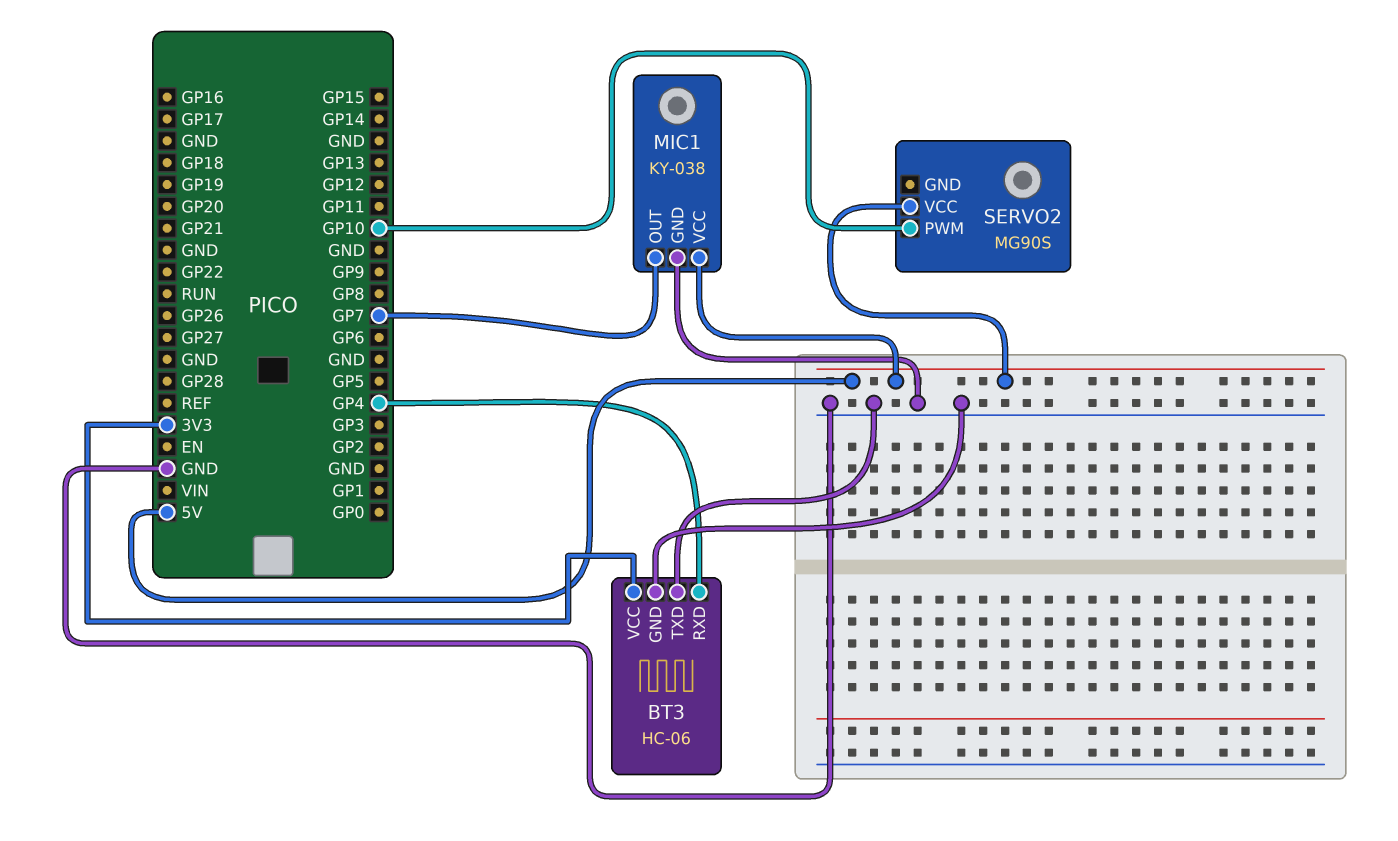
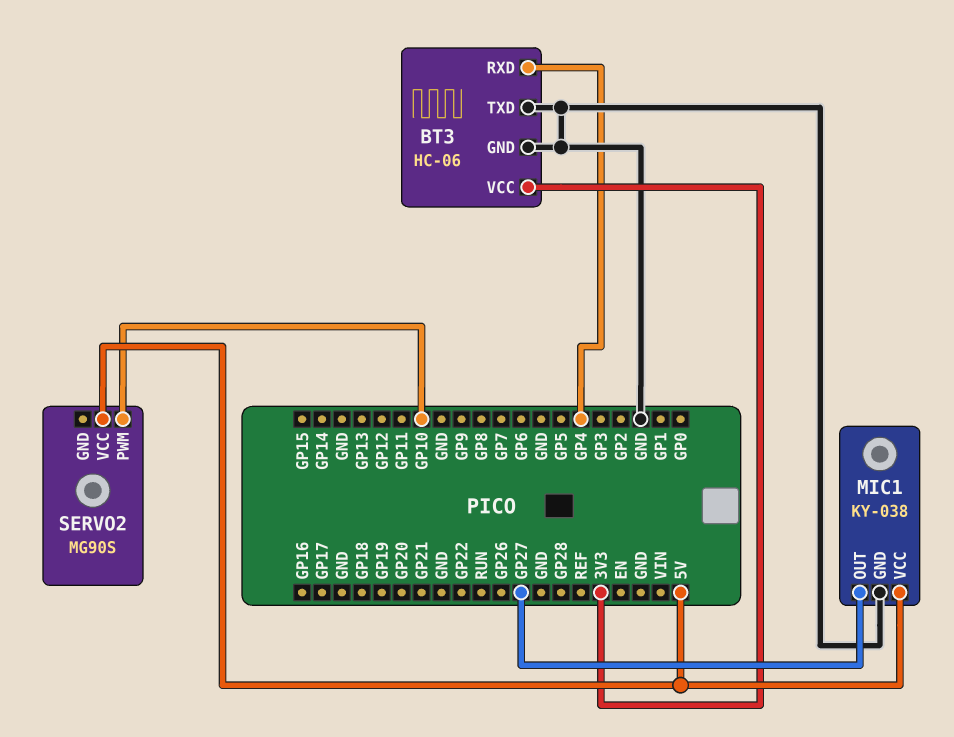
MIC1 pin OUT: GP7 -> GP27

